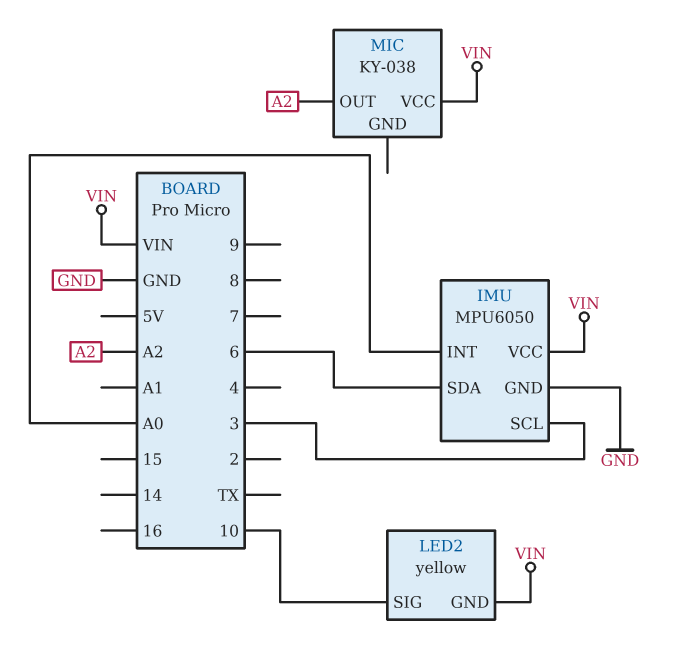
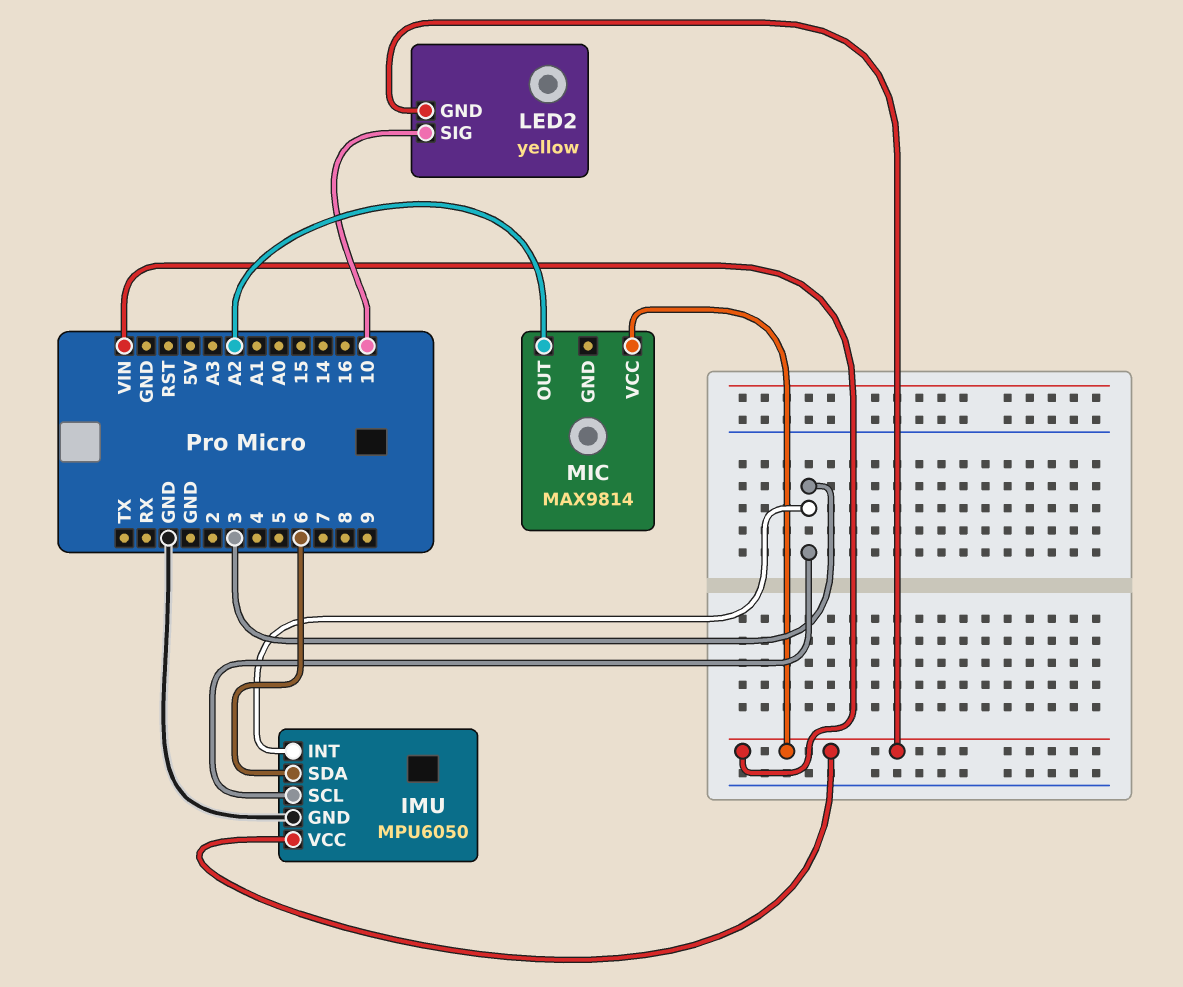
IMU pin INT: A0 -> 3
MIC: KY-038 -> MAX9814

